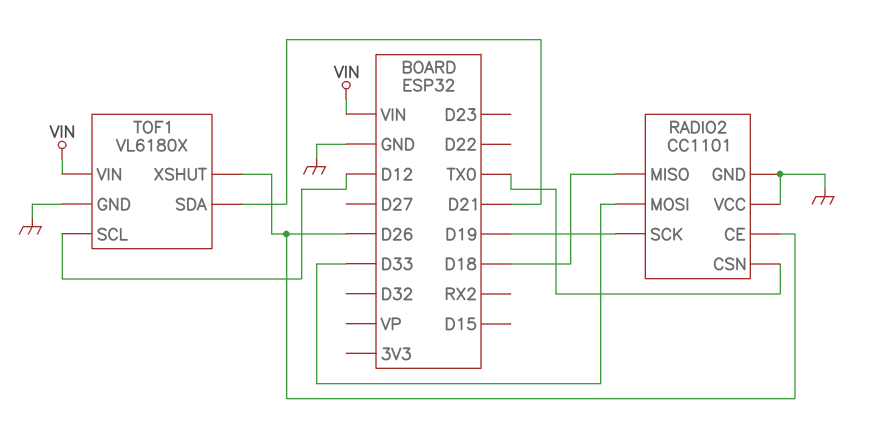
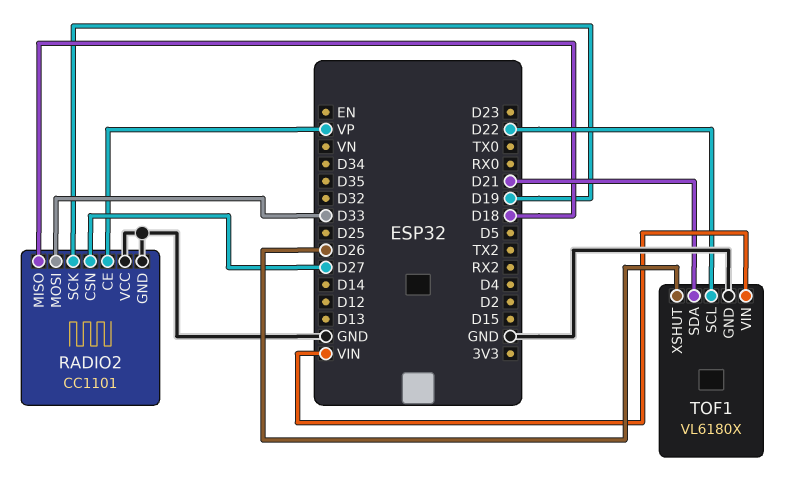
RADIO2 pin CE: D26 -> VP
RADIO2 pin CSN: TX0 -> D27
TOF1 pin SCL: D12 -> D22

